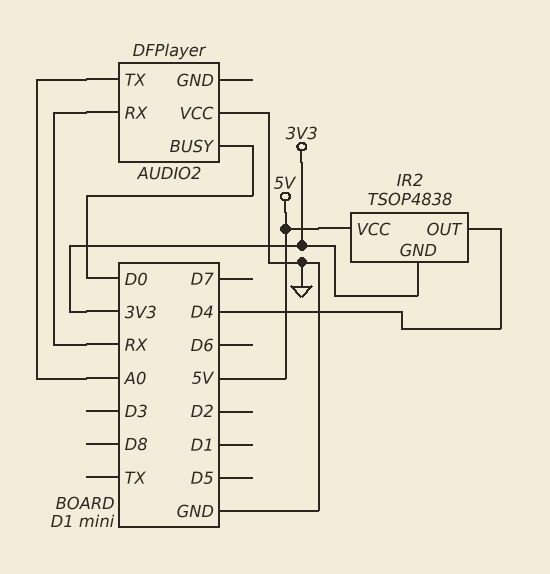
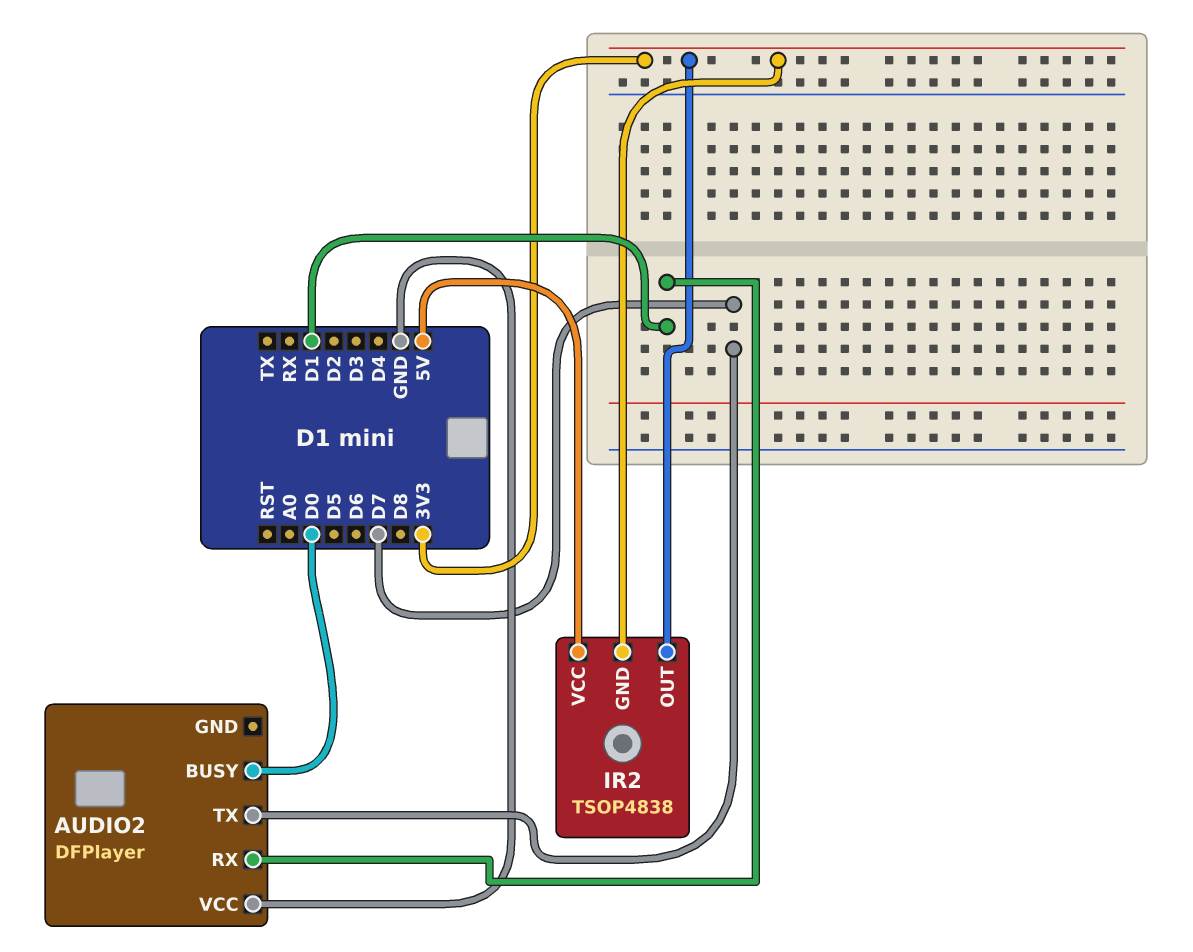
AUDIO2 pin RX: RX -> D1
AUDIO2 pin TX: A0 -> D7
IR2 pin OUT: D4 -> 3V3

